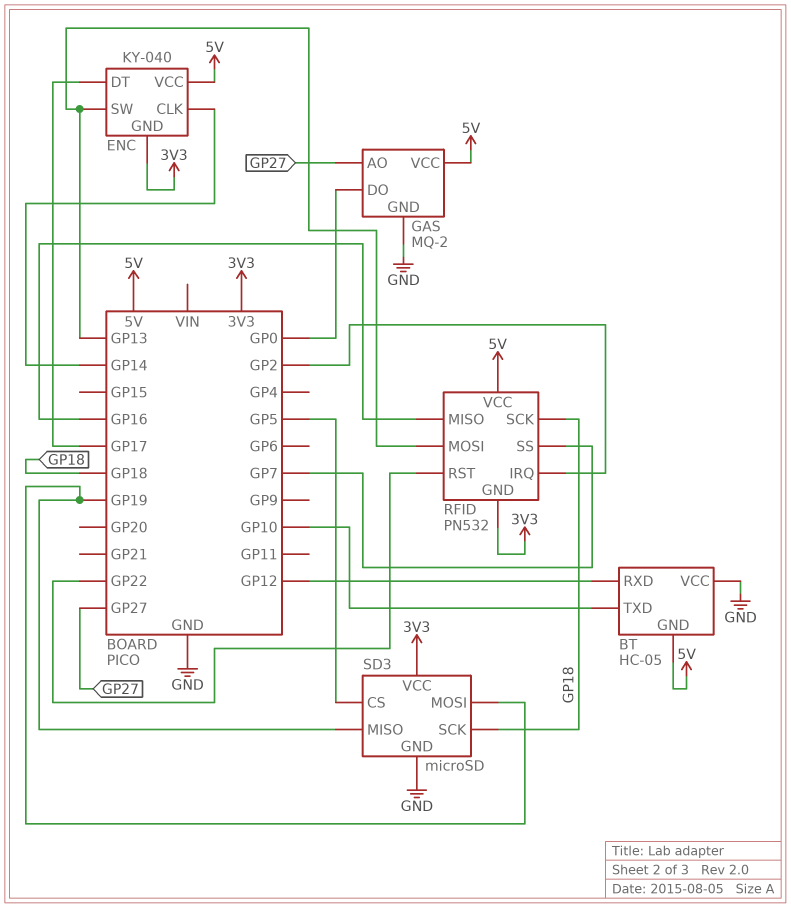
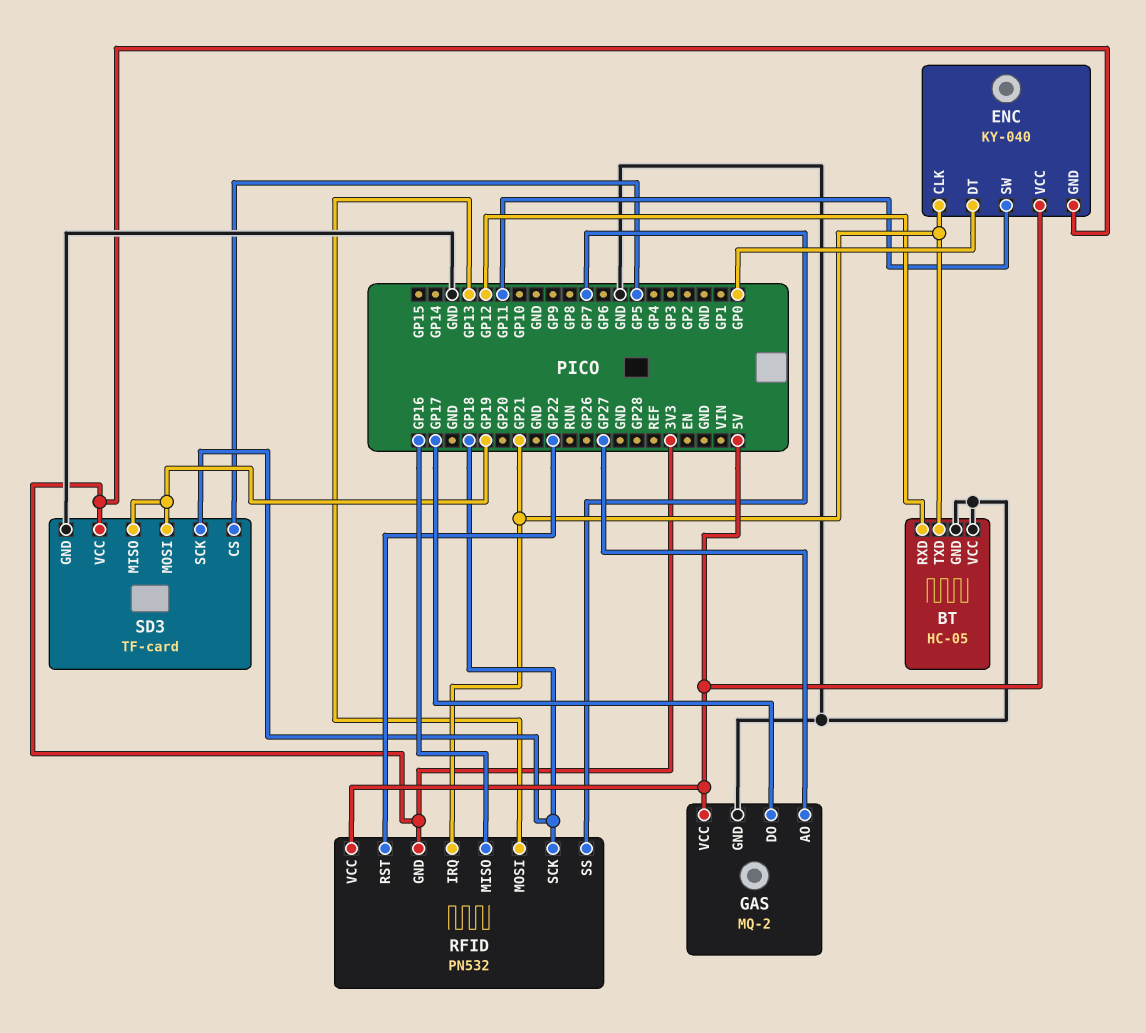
BT pin GND: 5V -> GND
BT pin TXD: GP10 -> GP21
ENC pin CLK: GP14 -> GP21
ENC pin DT: GP17 -> GP0
ENC pin SW: GP13 -> GP11
GAS pin DO: GP0 -> GP17
RFID pin IRQ: GP2 -> GP21
SD3: microSD -> TF-card

